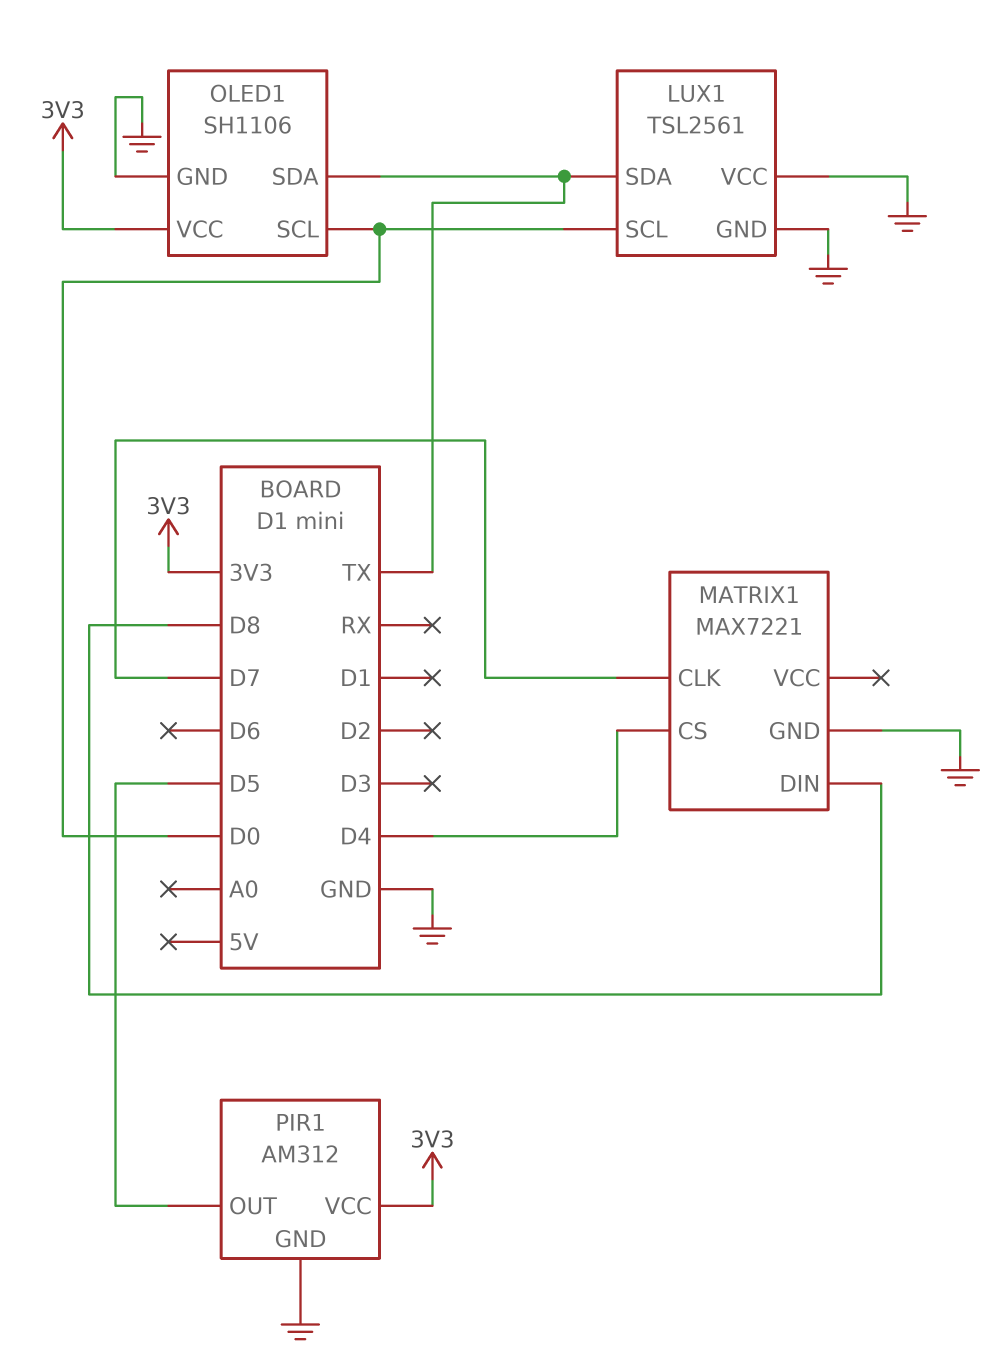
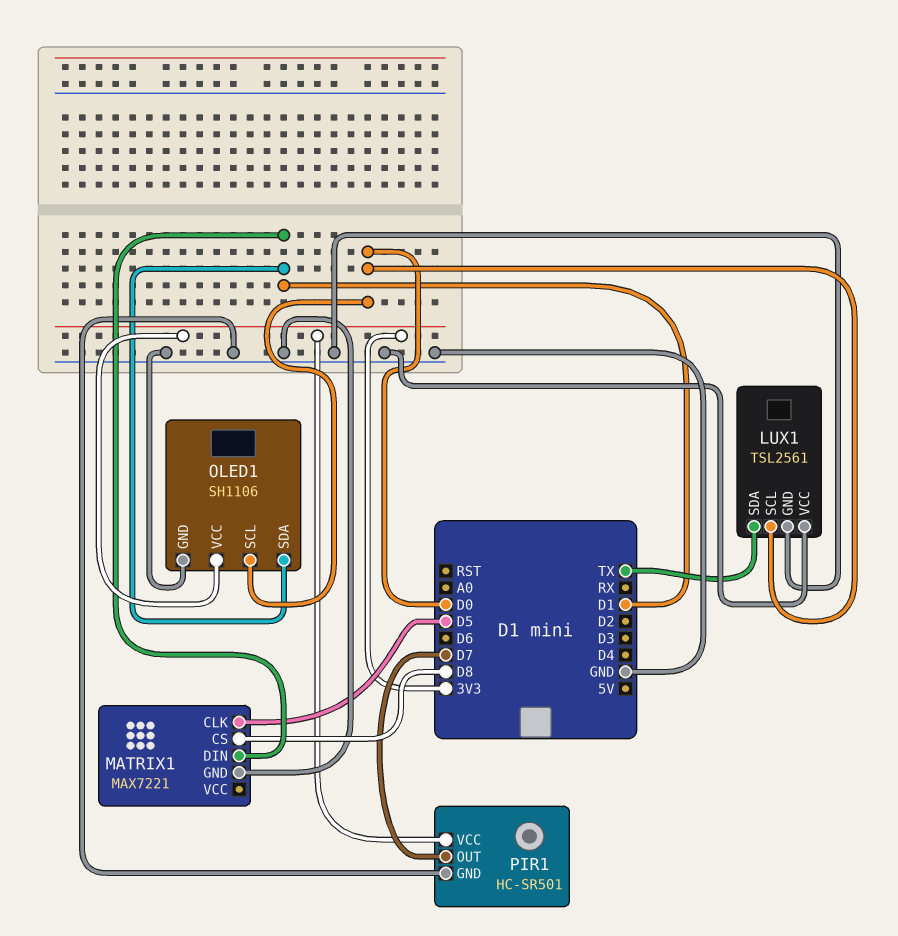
MATRIX1 pin CLK: D7 -> D5
MATRIX1 pin CS: D4 -> D8
MATRIX1 pin DIN: D8 -> D1
OLED1 pin SDA: TX -> D1
PIR1: AM312 -> HC-SR501
PIR1 pin OUT: D5 -> D7

